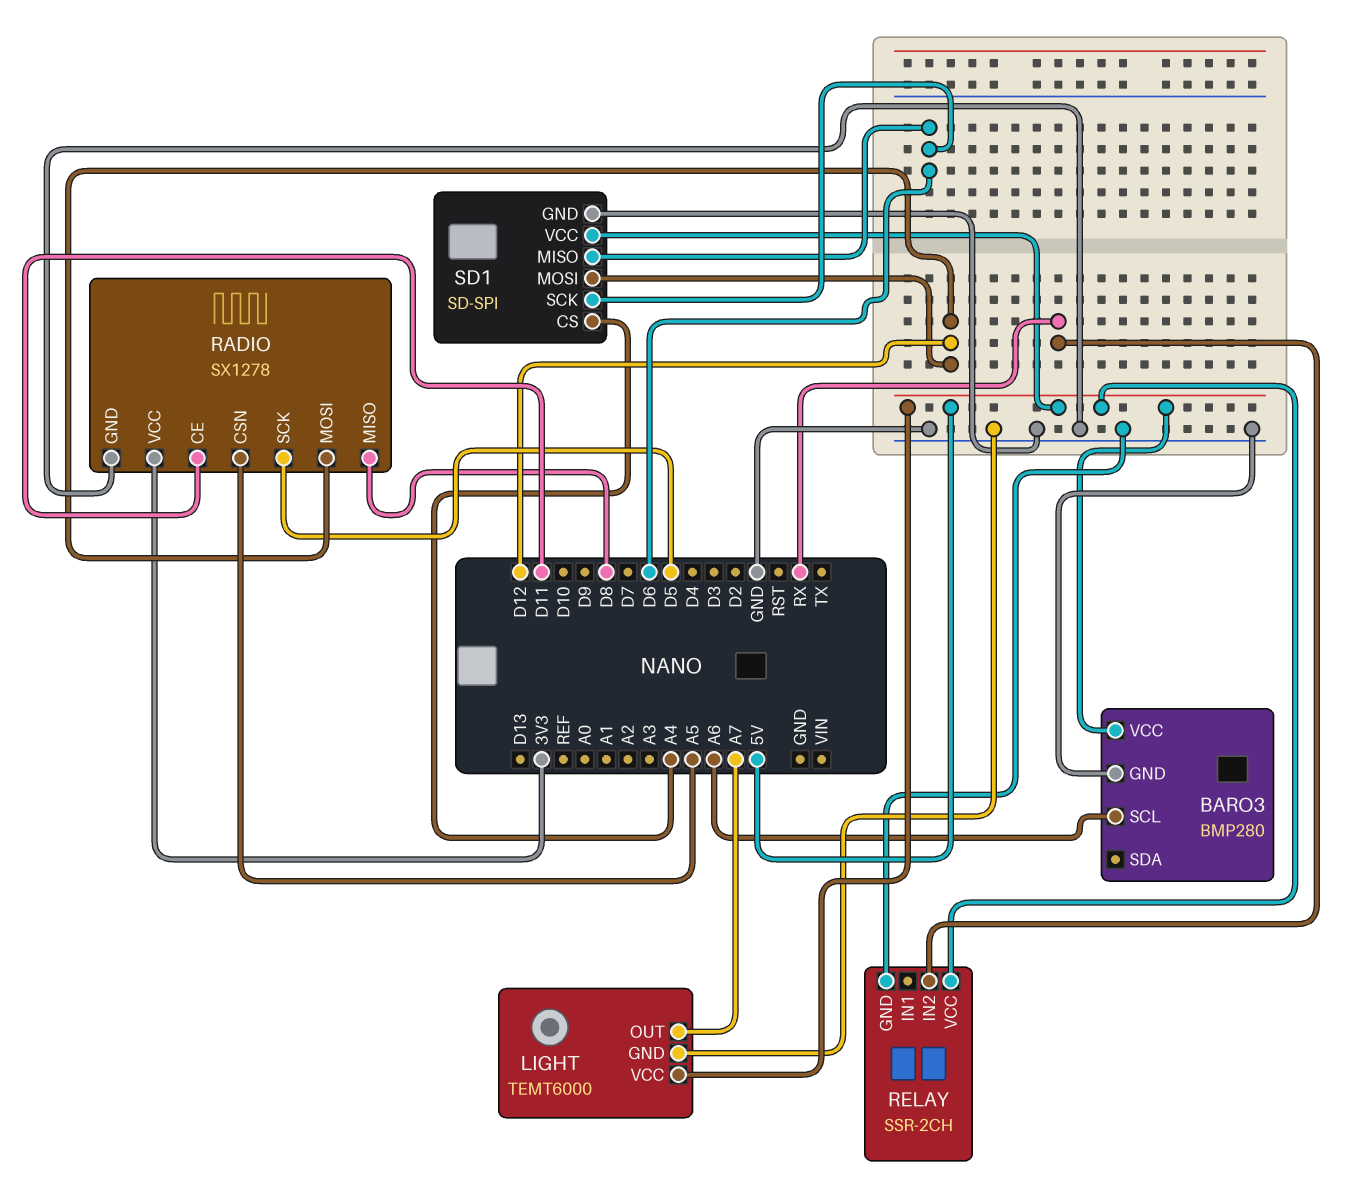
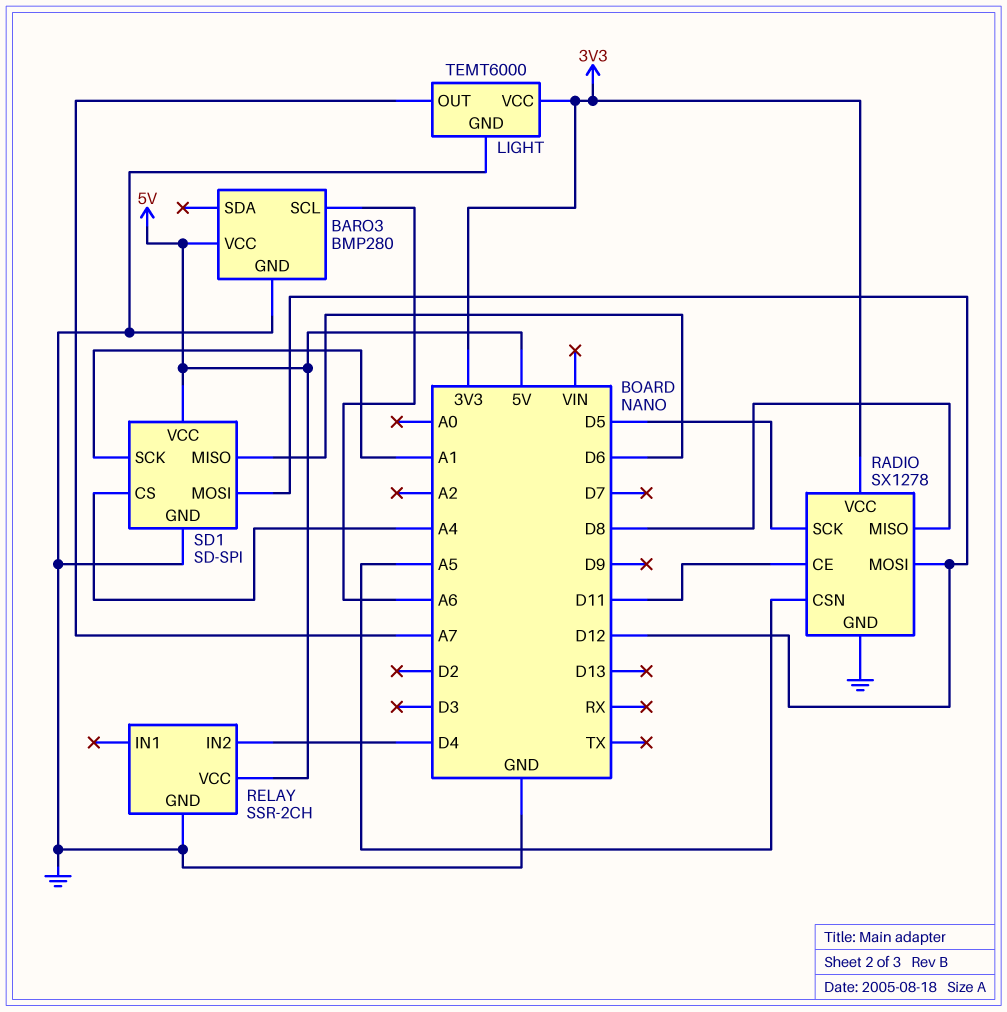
LIGHT pin VCC: 5V -> 3V3
RELAY pin IN2: RX -> D4
SD1 pin SCK: D6 -> A1

